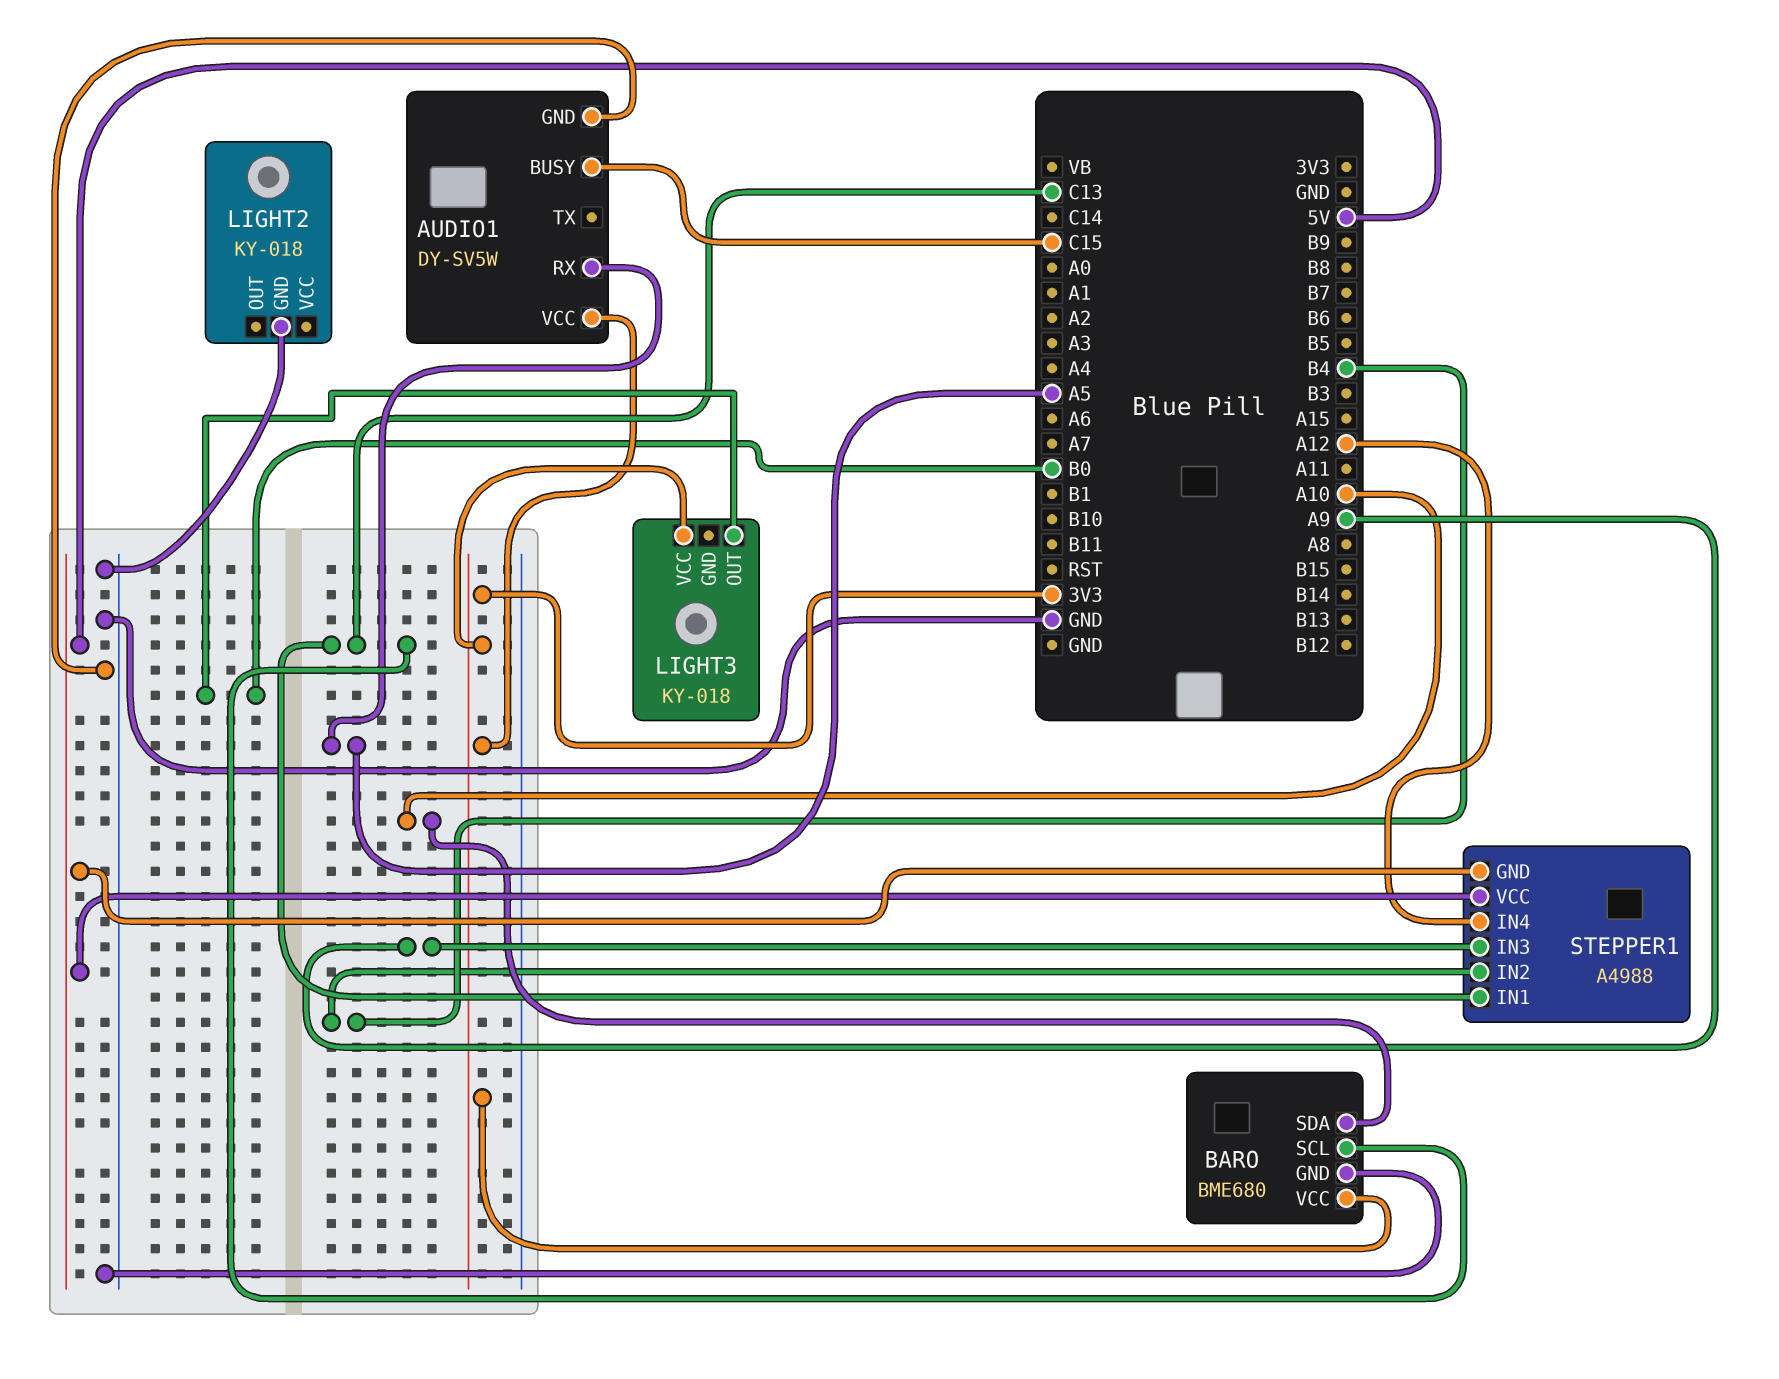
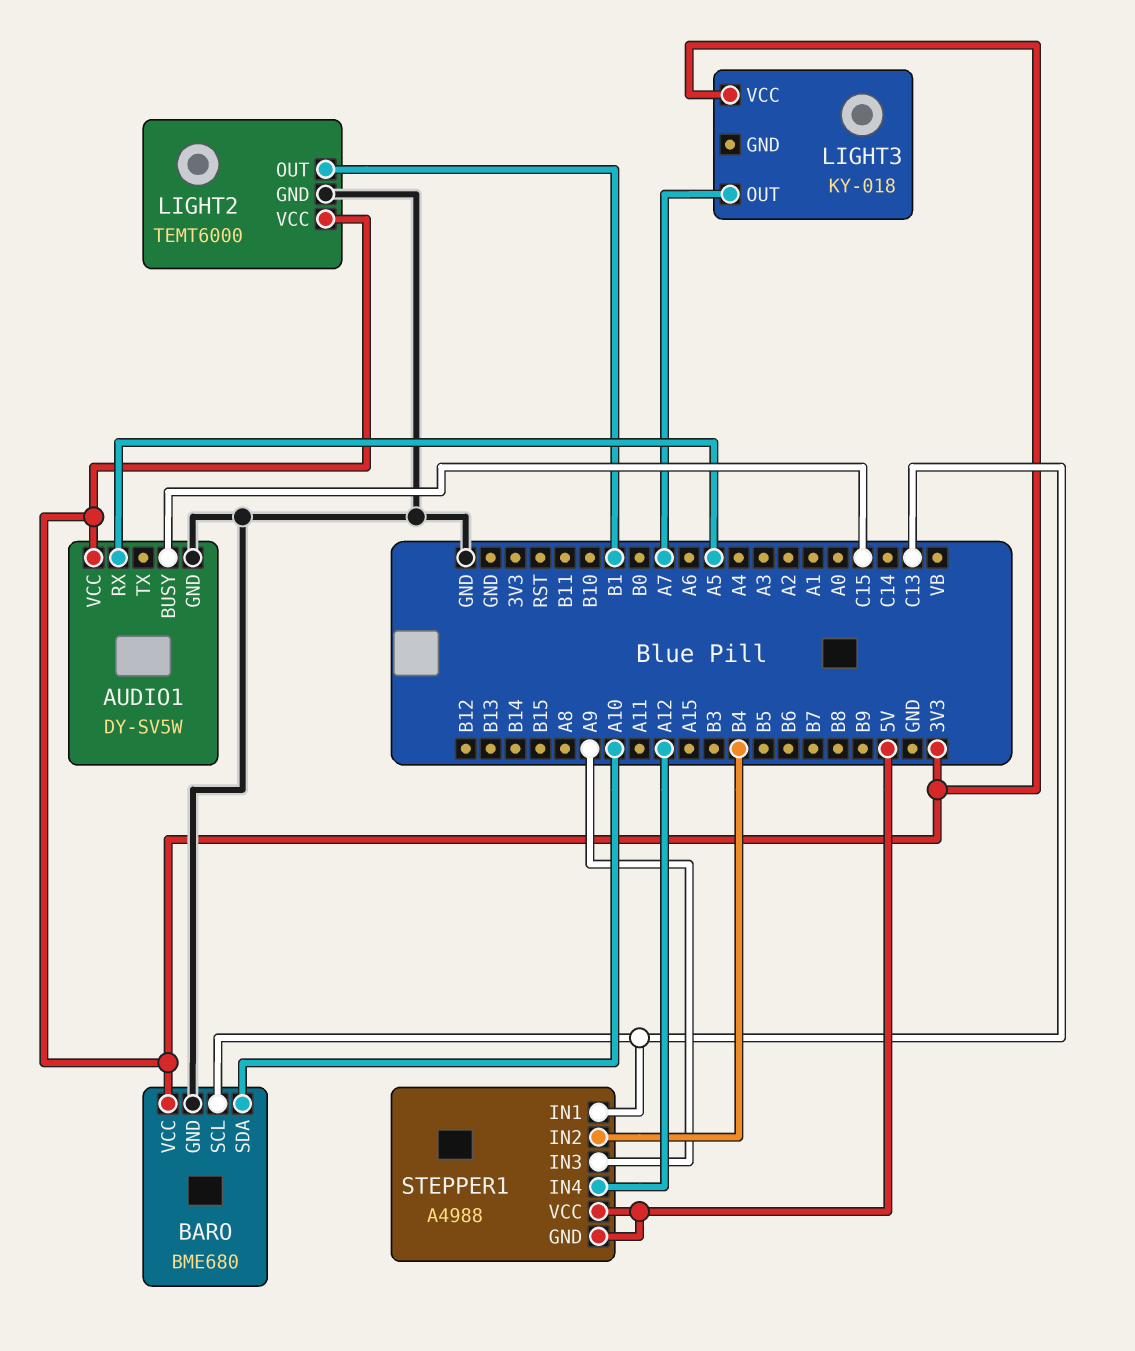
LIGHT2: KY-018 -> TEMT6000
LIGHT2 pin OUT: none -> B1
LIGHT2 pin VCC: none -> 3V3
LIGHT3 pin OUT: B0 -> A7

